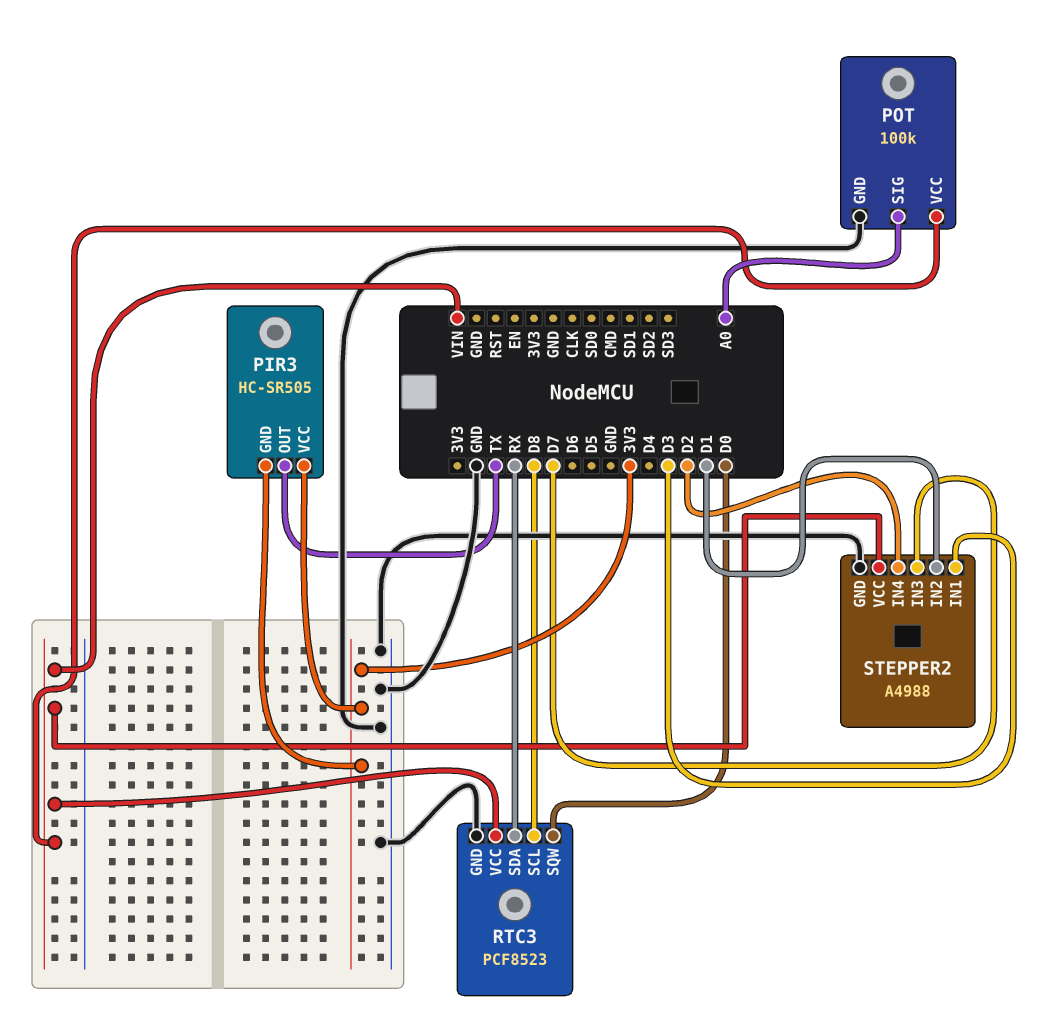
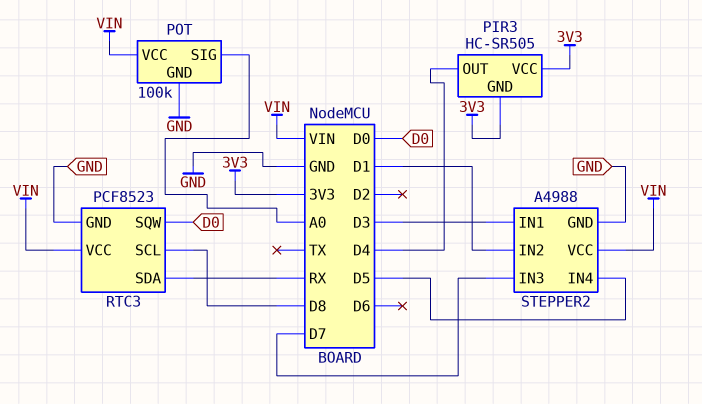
PIR3 pin OUT: TX -> D4
STEPPER2 pin IN4: D2 -> D5

